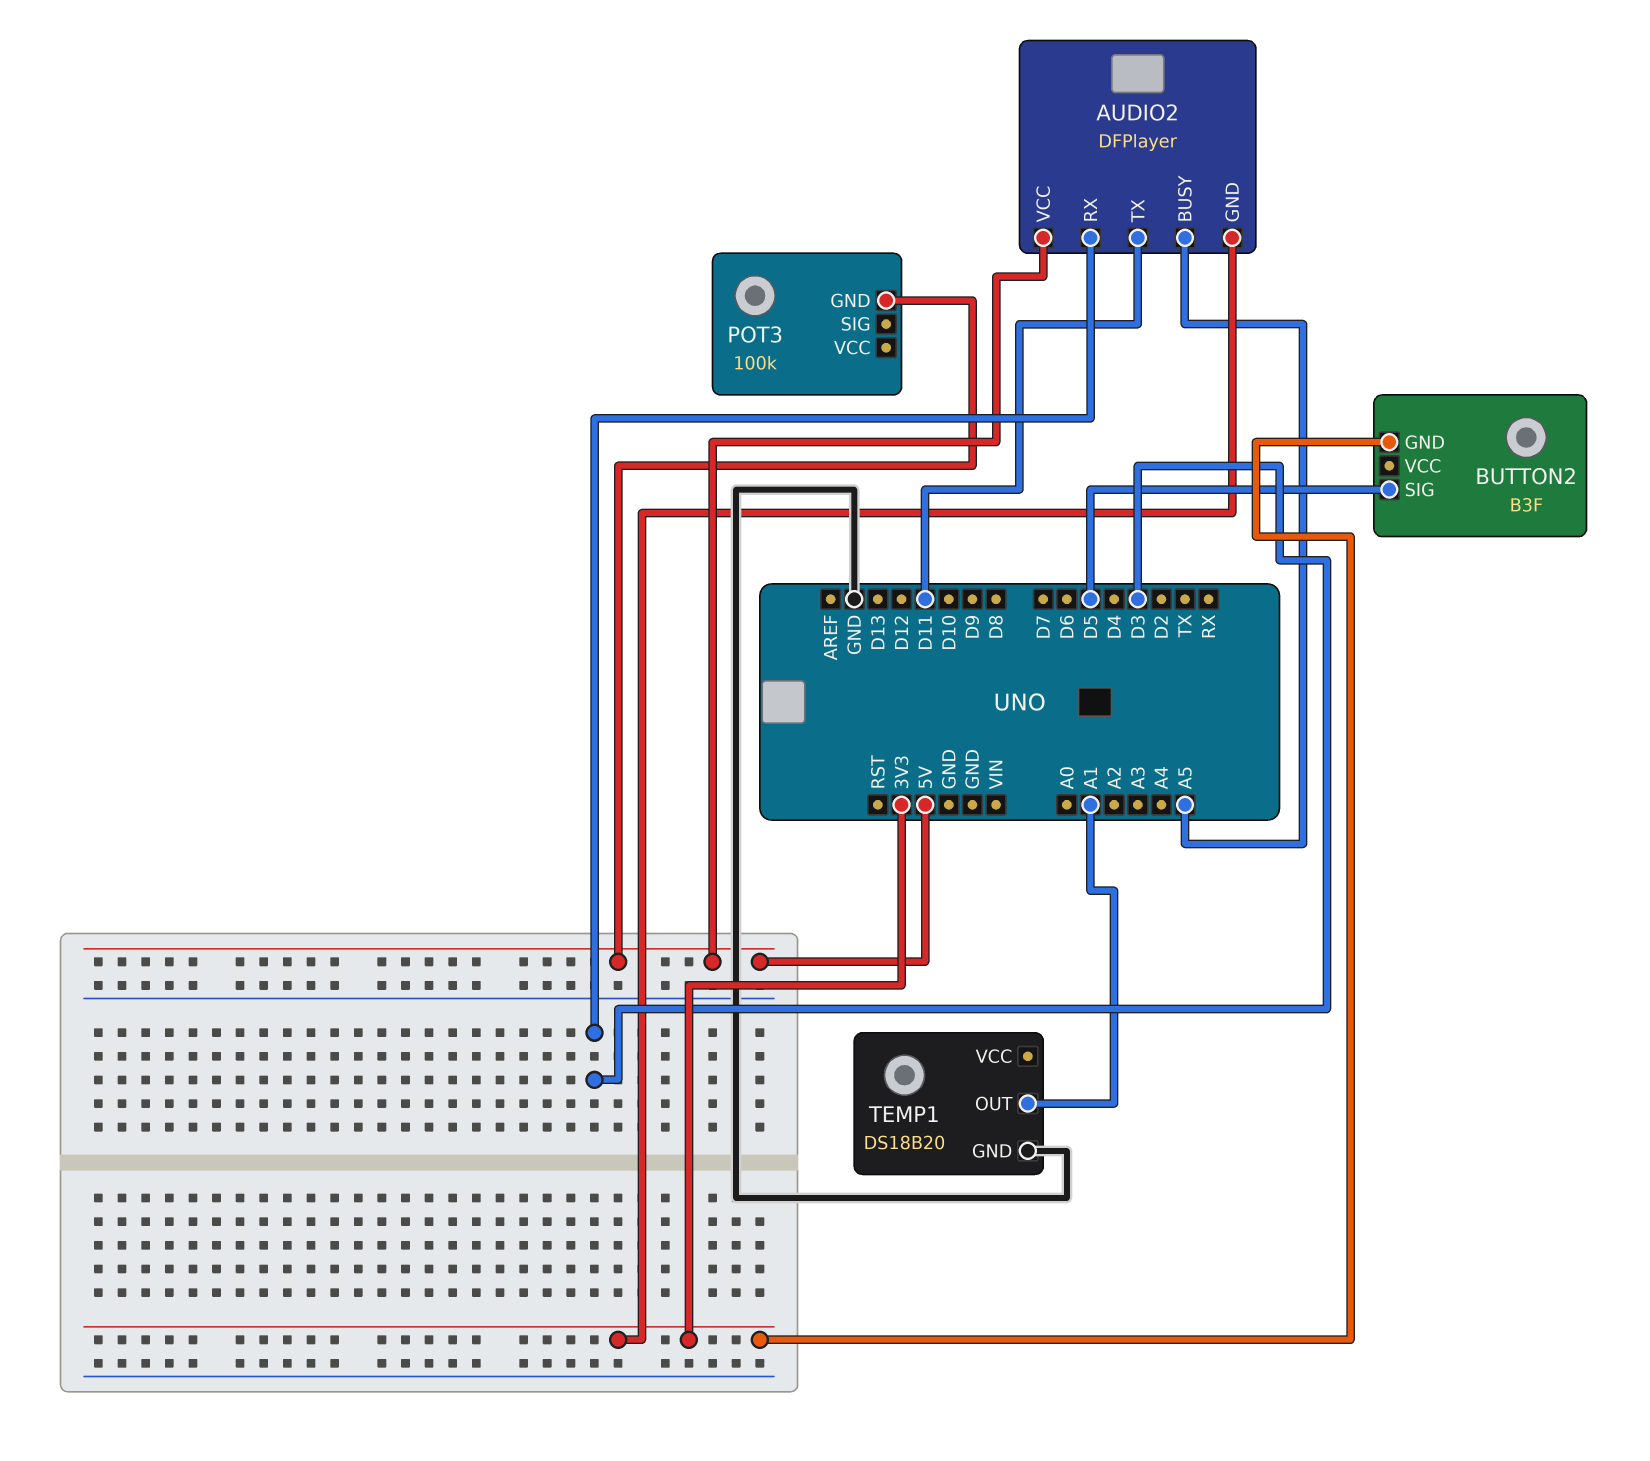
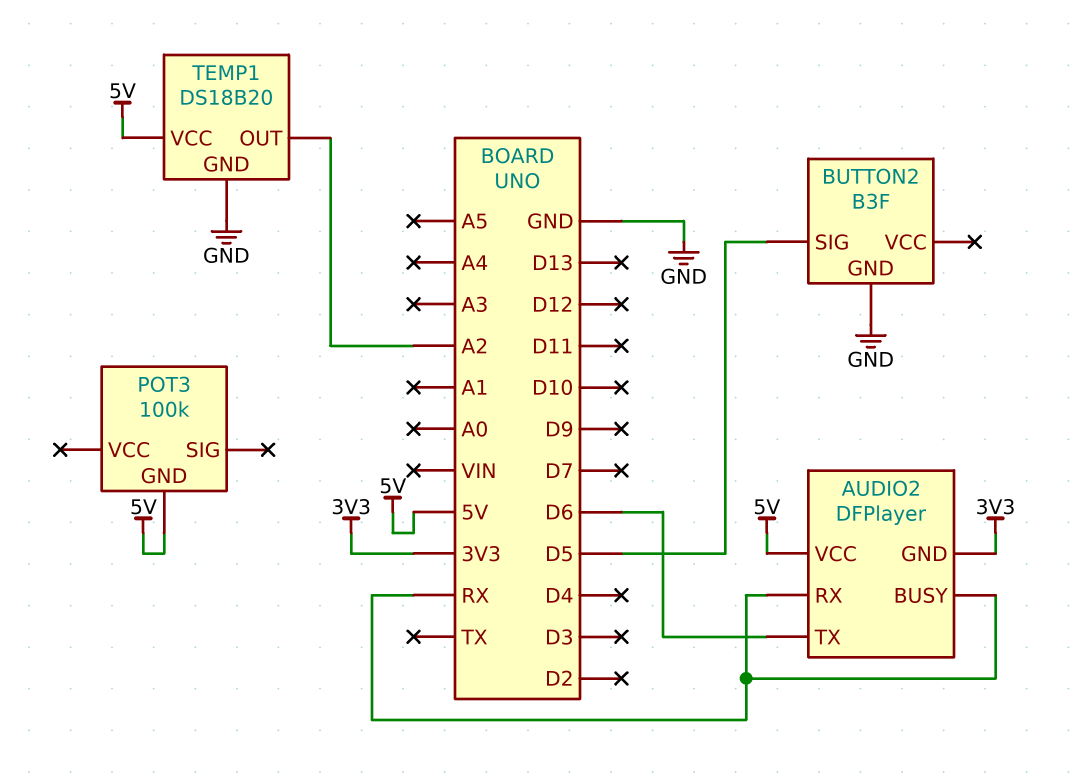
AUDIO2 pin BUSY: A5 -> RX
AUDIO2 pin RX: D3 -> RX
AUDIO2 pin TX: D11 -> D6
BUTTON2 pin GND: 3V3 -> GND
TEMP1 pin OUT: A1 -> A2
TEMP1 pin VCC: none -> 5V

